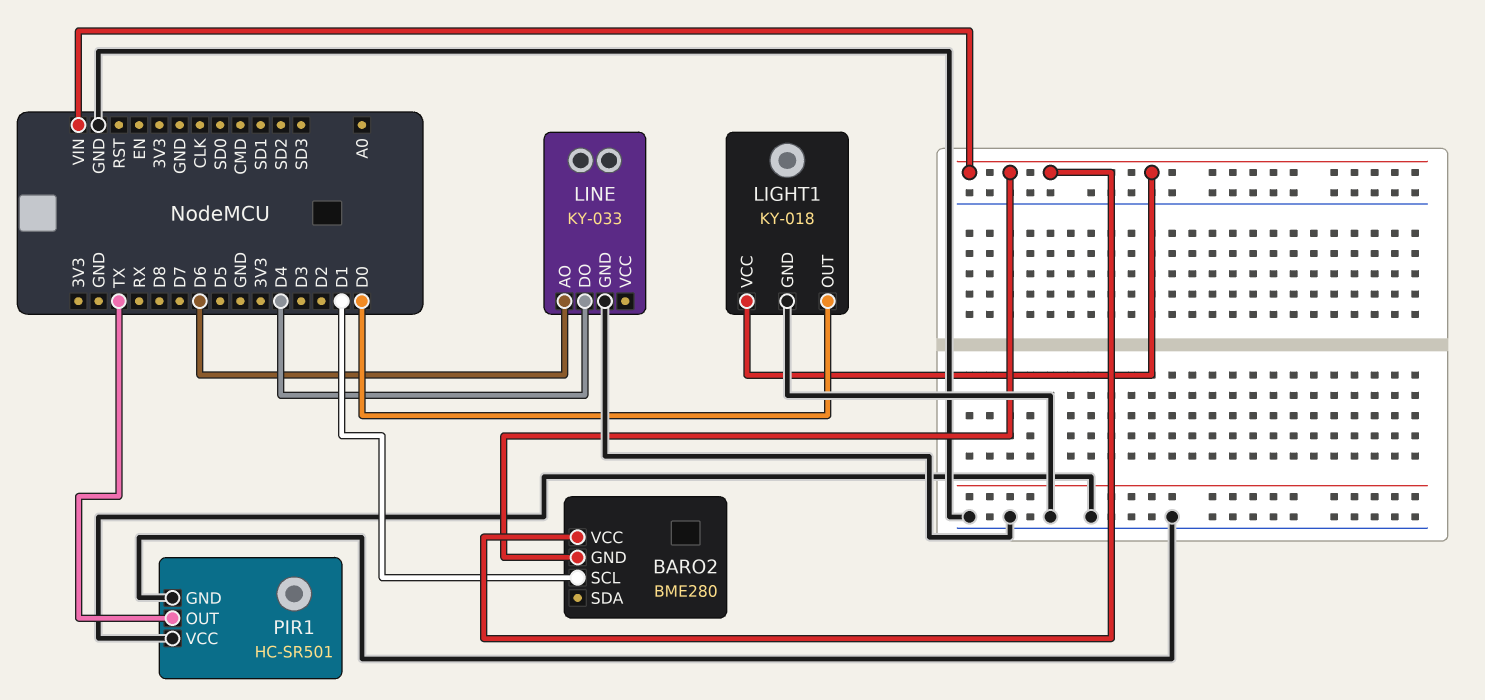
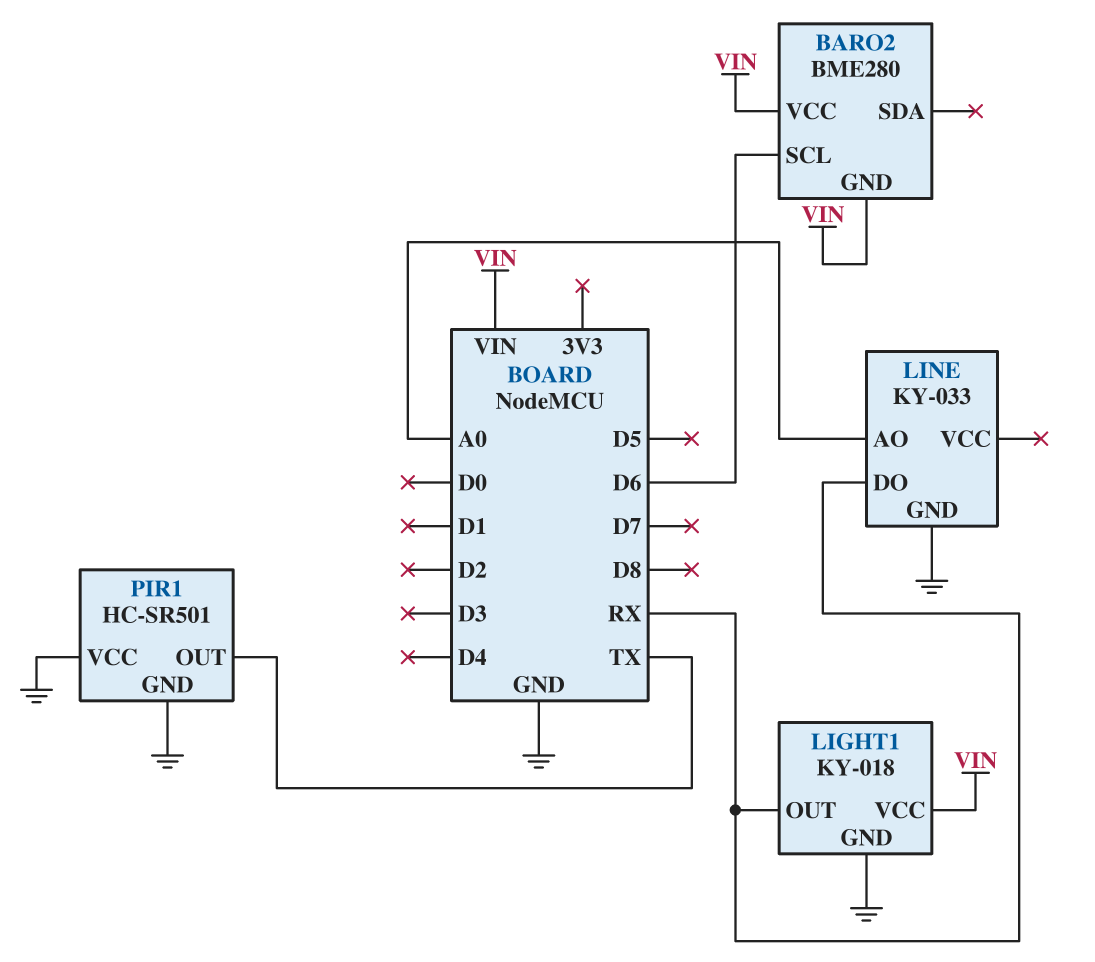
BARO2 pin SCL: D1 -> D6
LIGHT1 pin OUT: D0 -> RX
LINE pin AO: D6 -> A0
LINE pin DO: D4 -> RX

